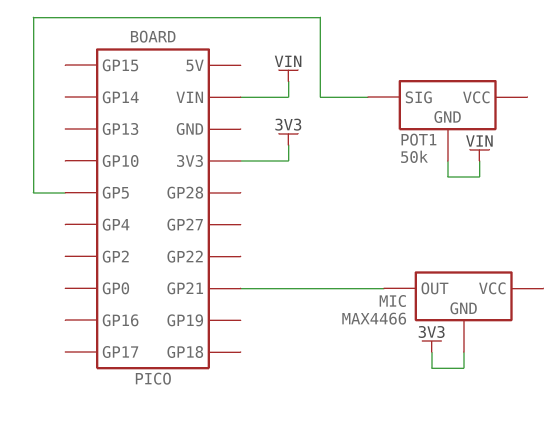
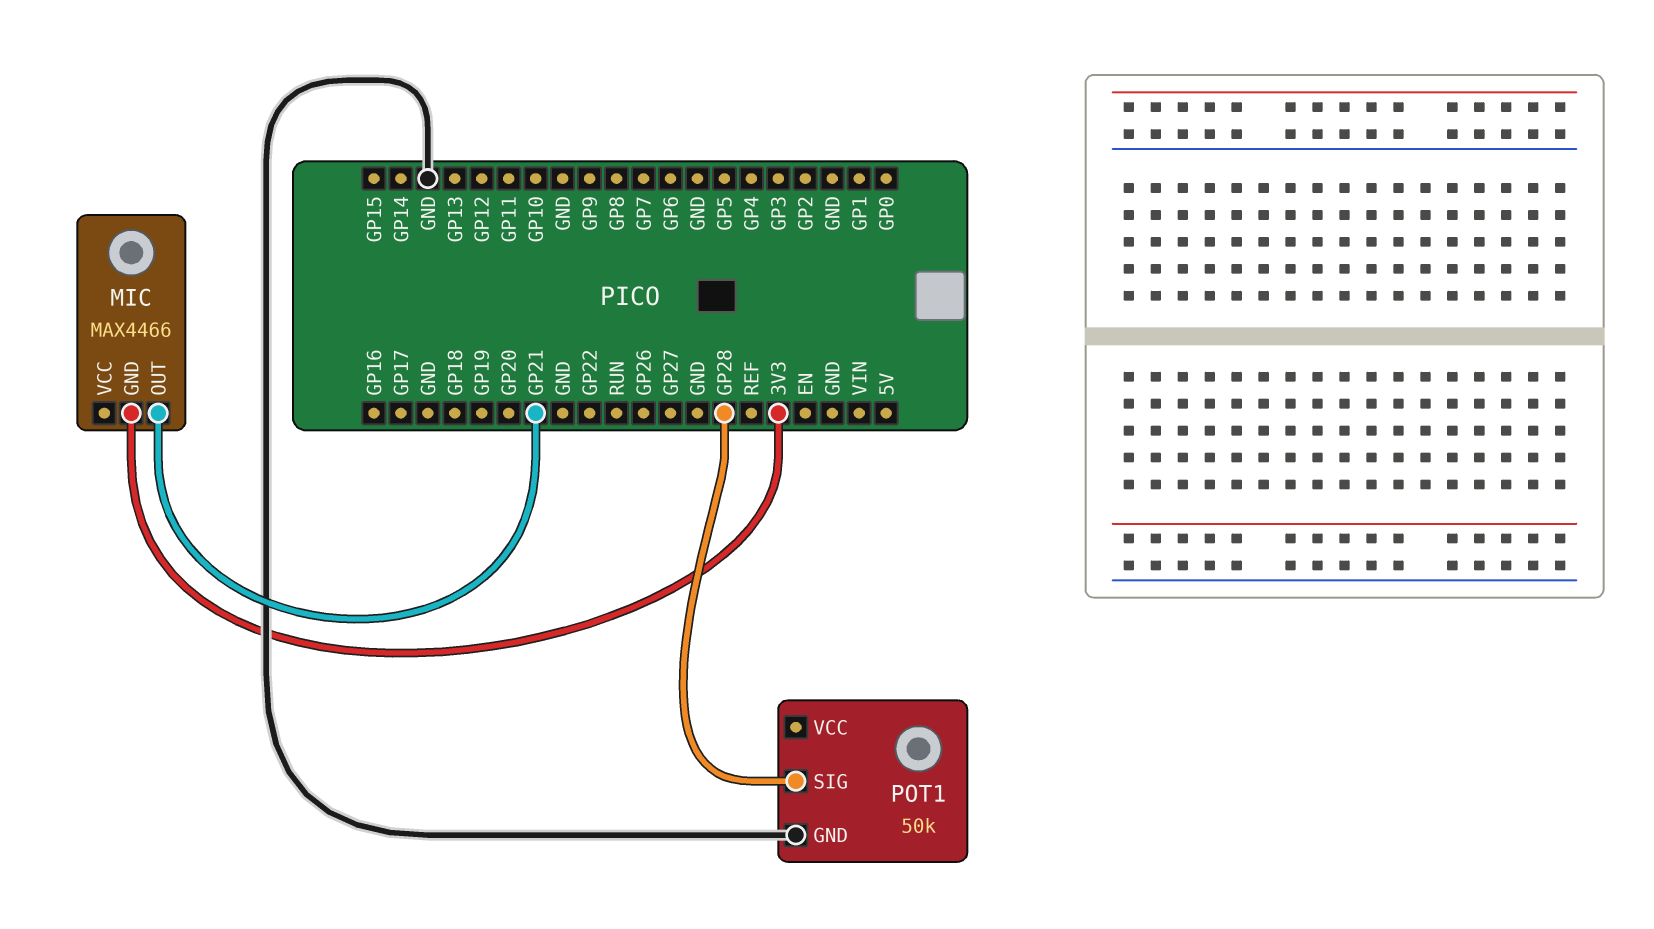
POT1 pin GND: VIN -> GND
POT1 pin SIG: GP5 -> GP28

